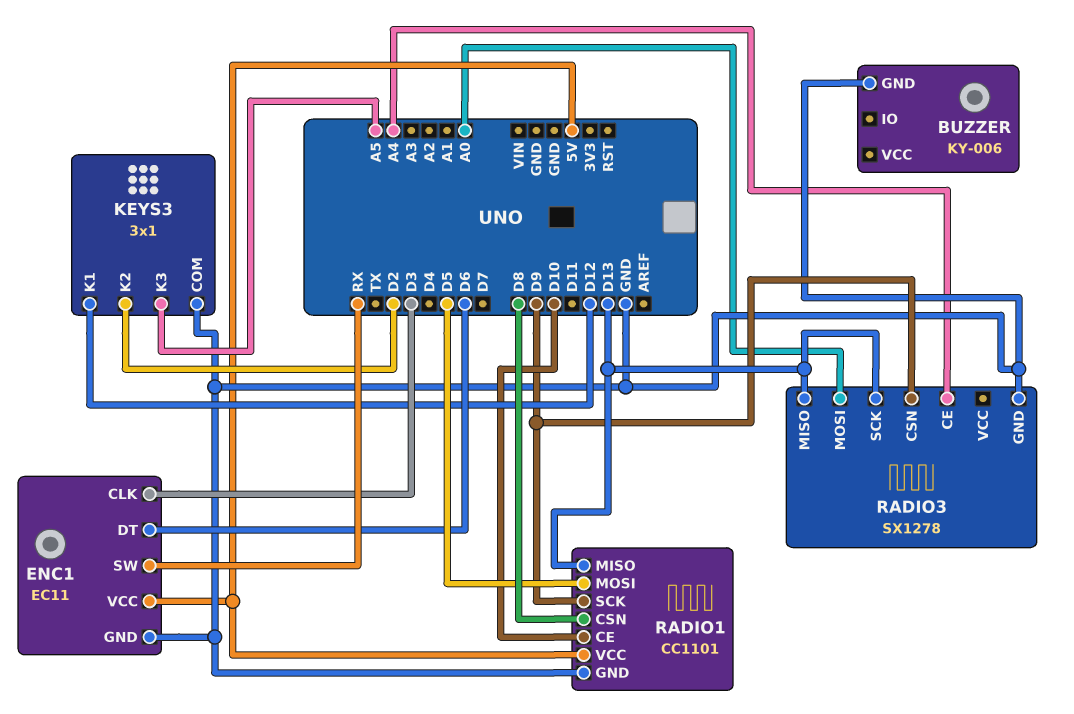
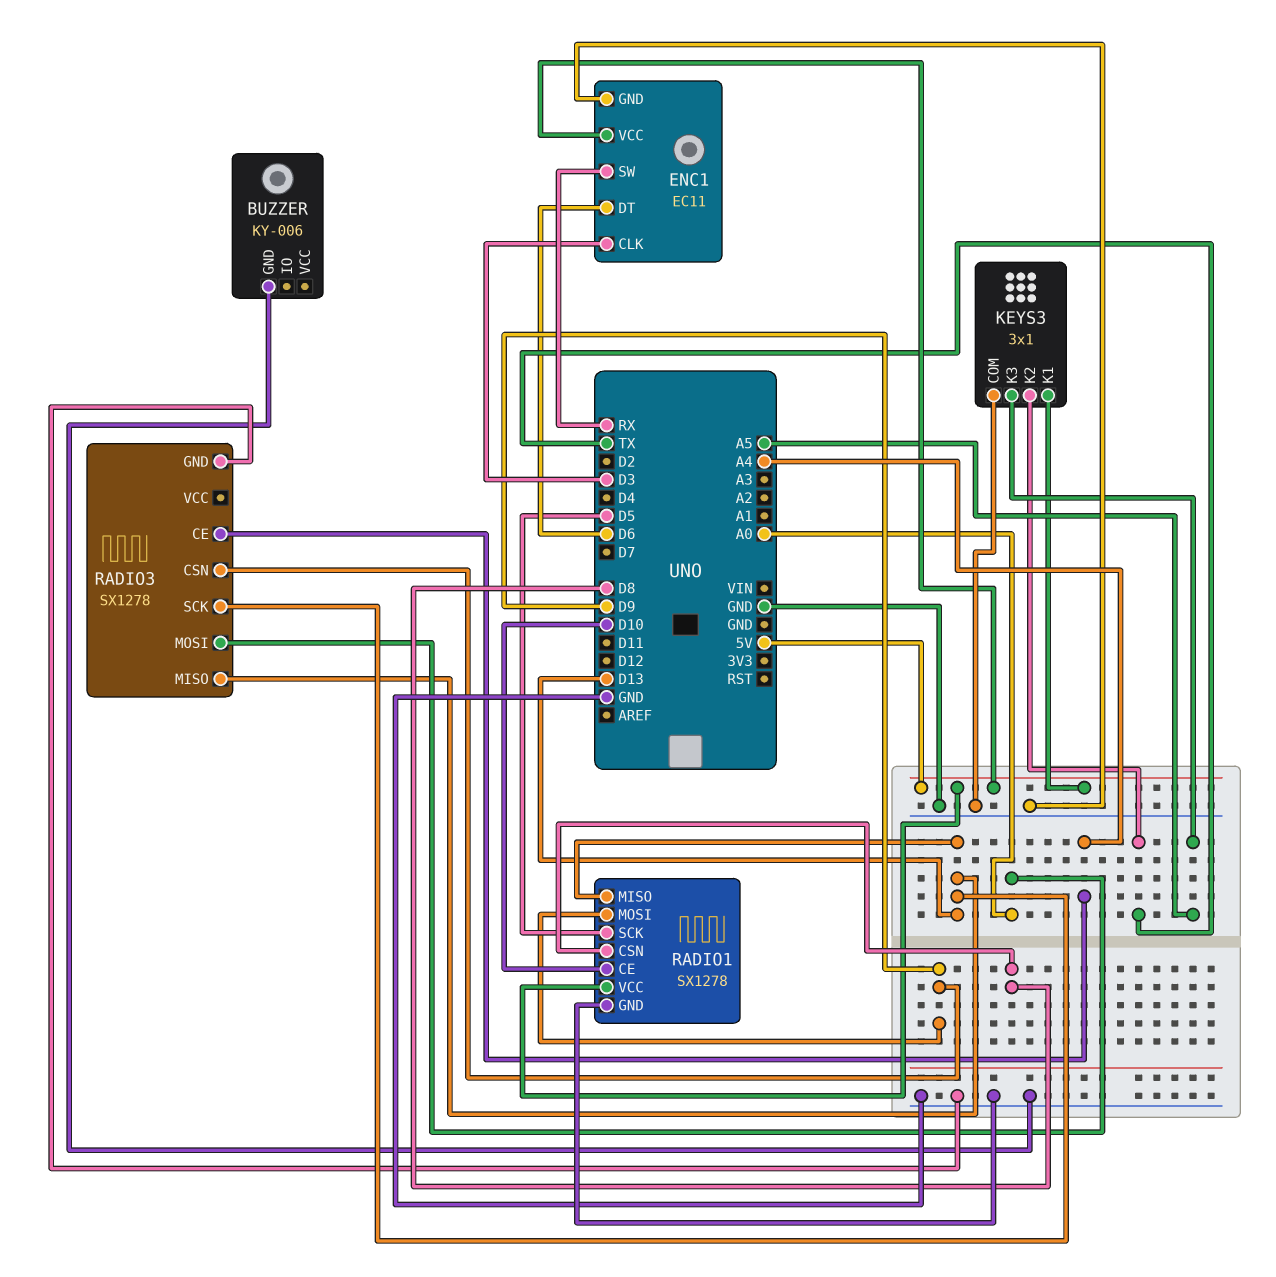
KEYS3 pin K1: D12 -> 5V
KEYS3 pin K2: D2 -> TX
RADIO1: CC1101 -> SX1278
RADIO1 pin MOSI: D5 -> D9
RADIO1 pin SCK: D9 -> D5

